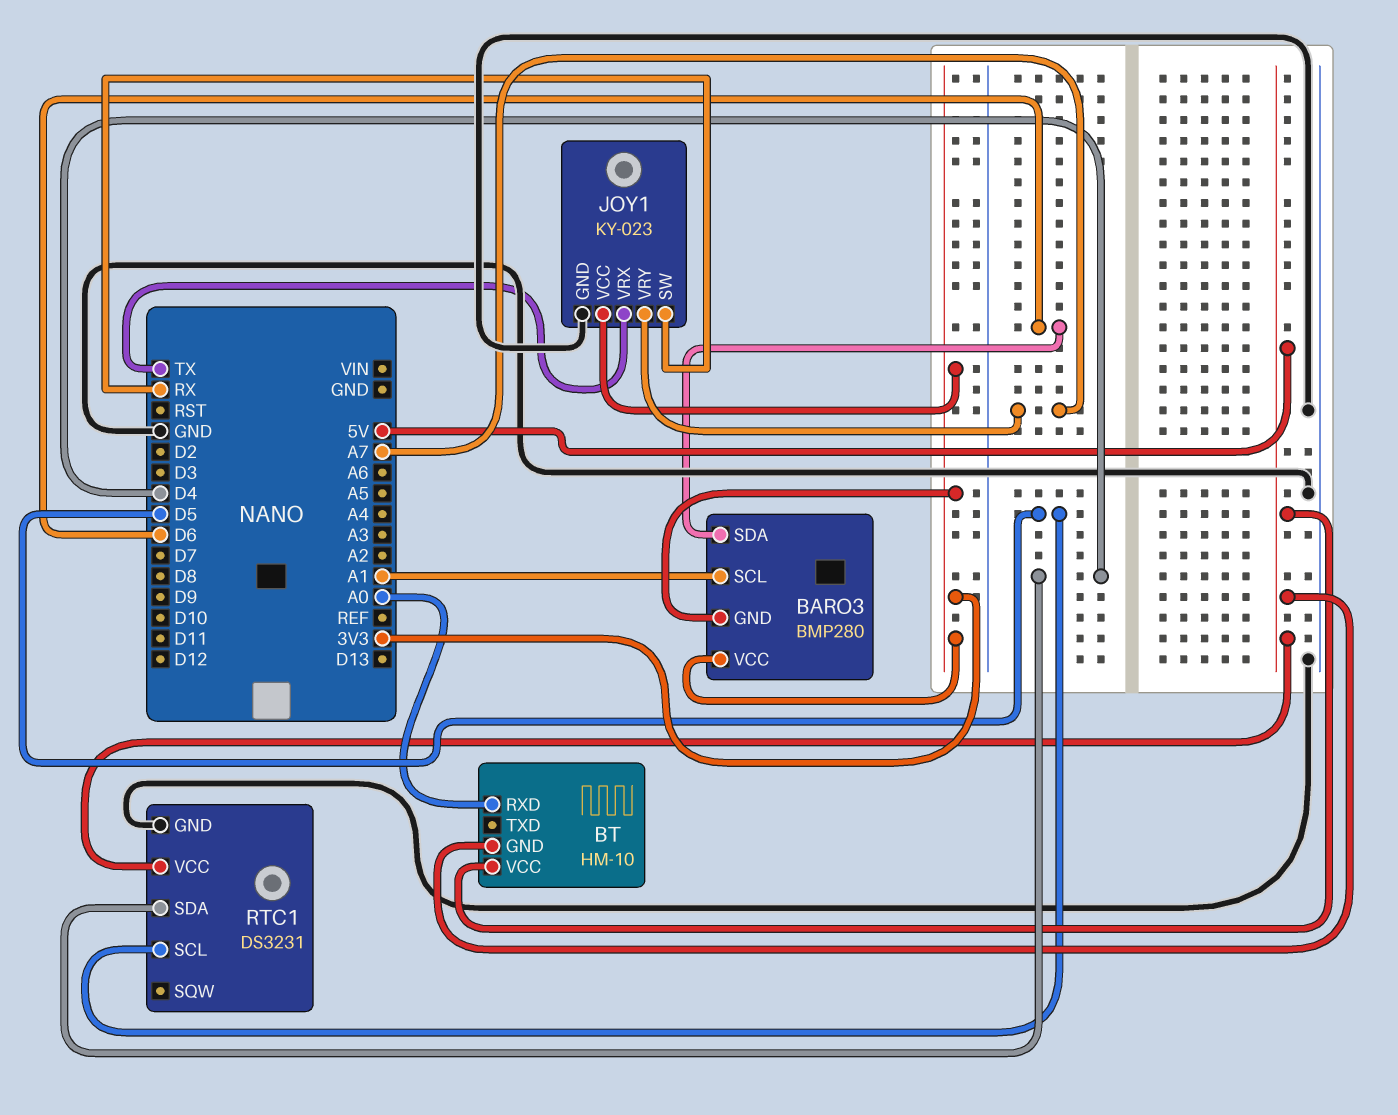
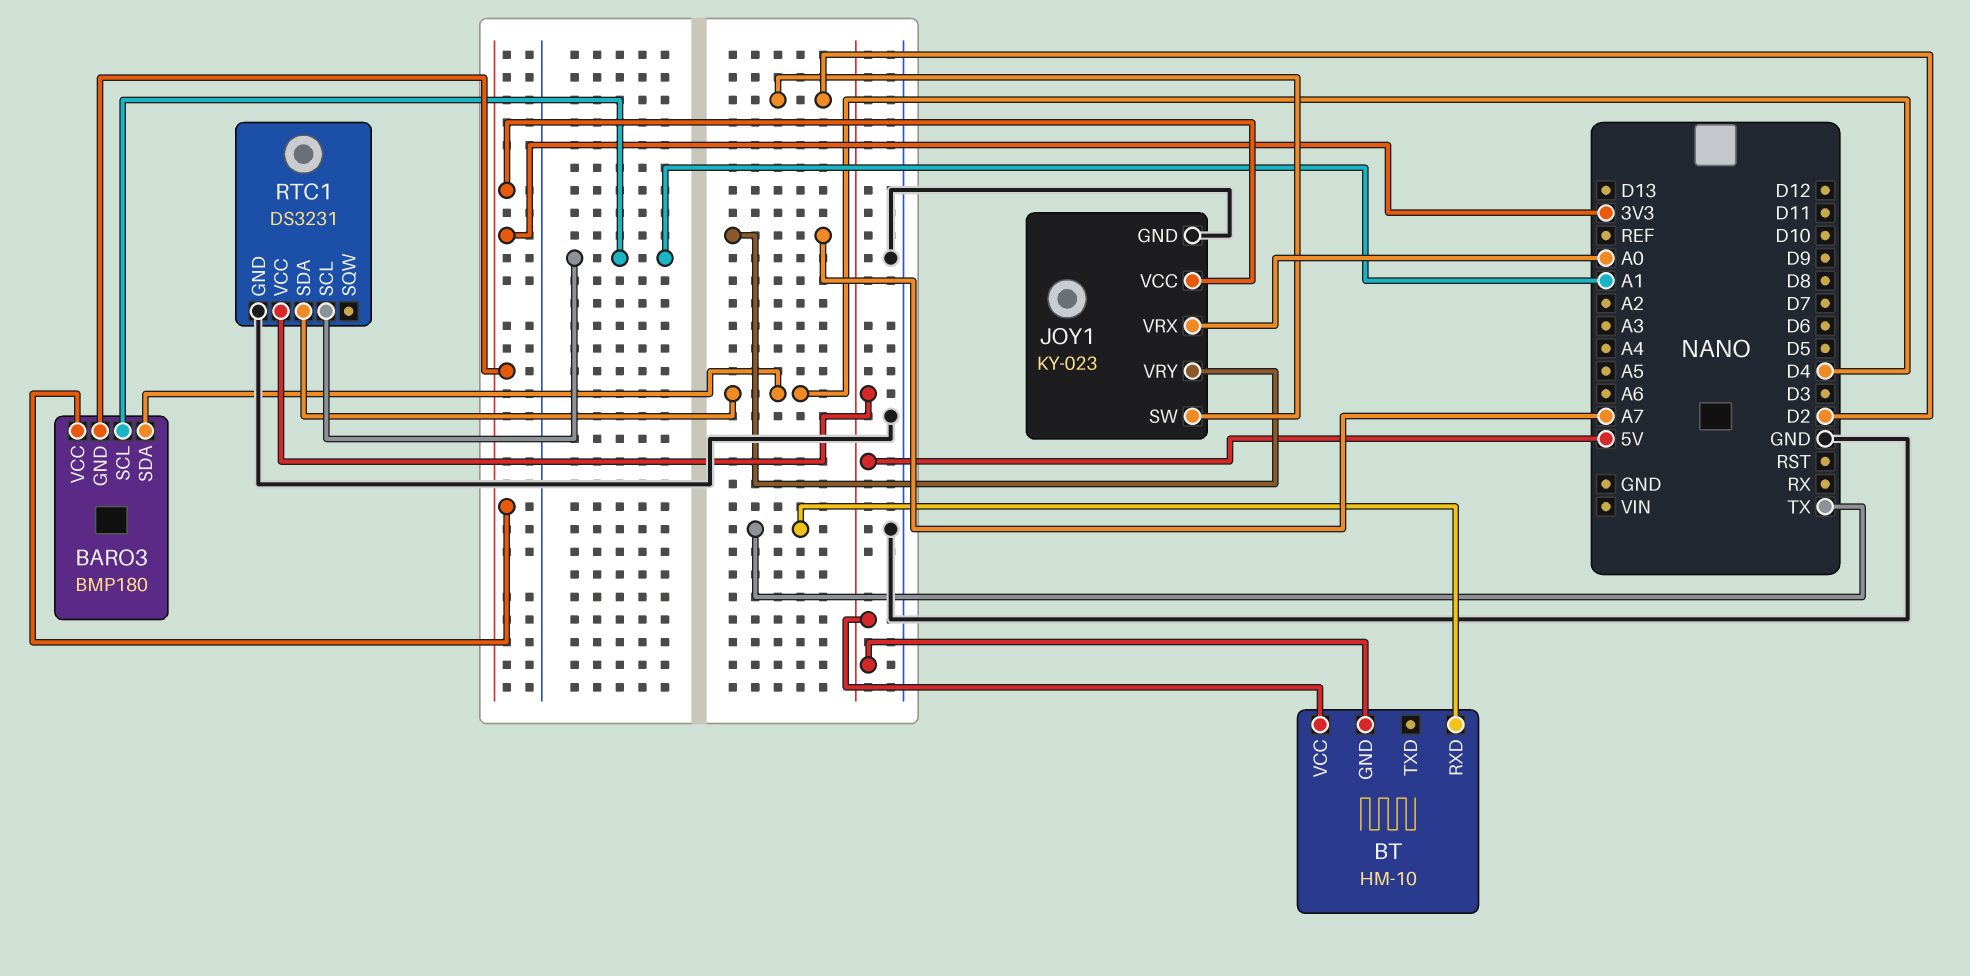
BARO3: BMP280 -> BMP180
BARO3 pin SDA: D6 -> D4
BT pin RXD: A0 -> TX
JOY1 pin SW: RX -> D2
JOY1 pin VRX: TX -> A0
RTC1 pin SCL: D5 -> A1

